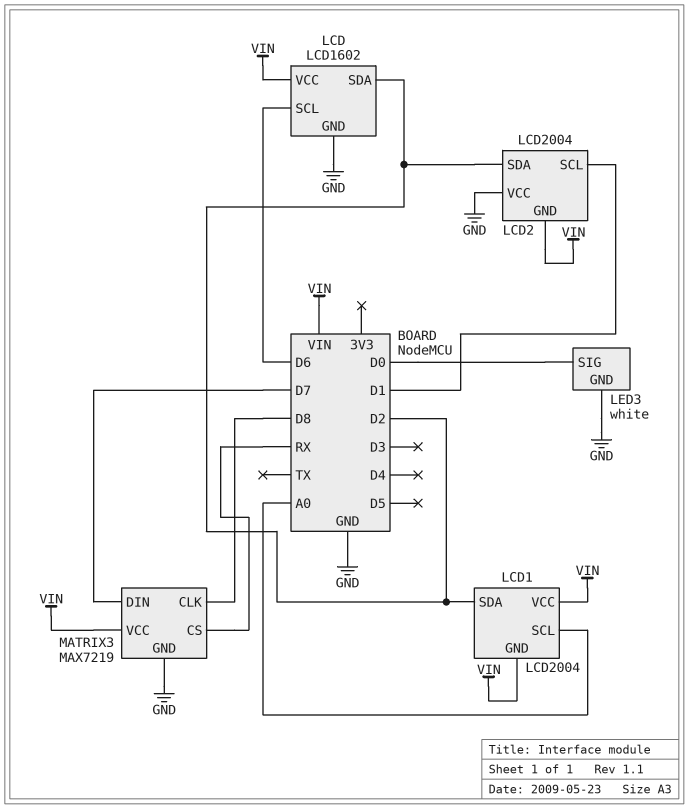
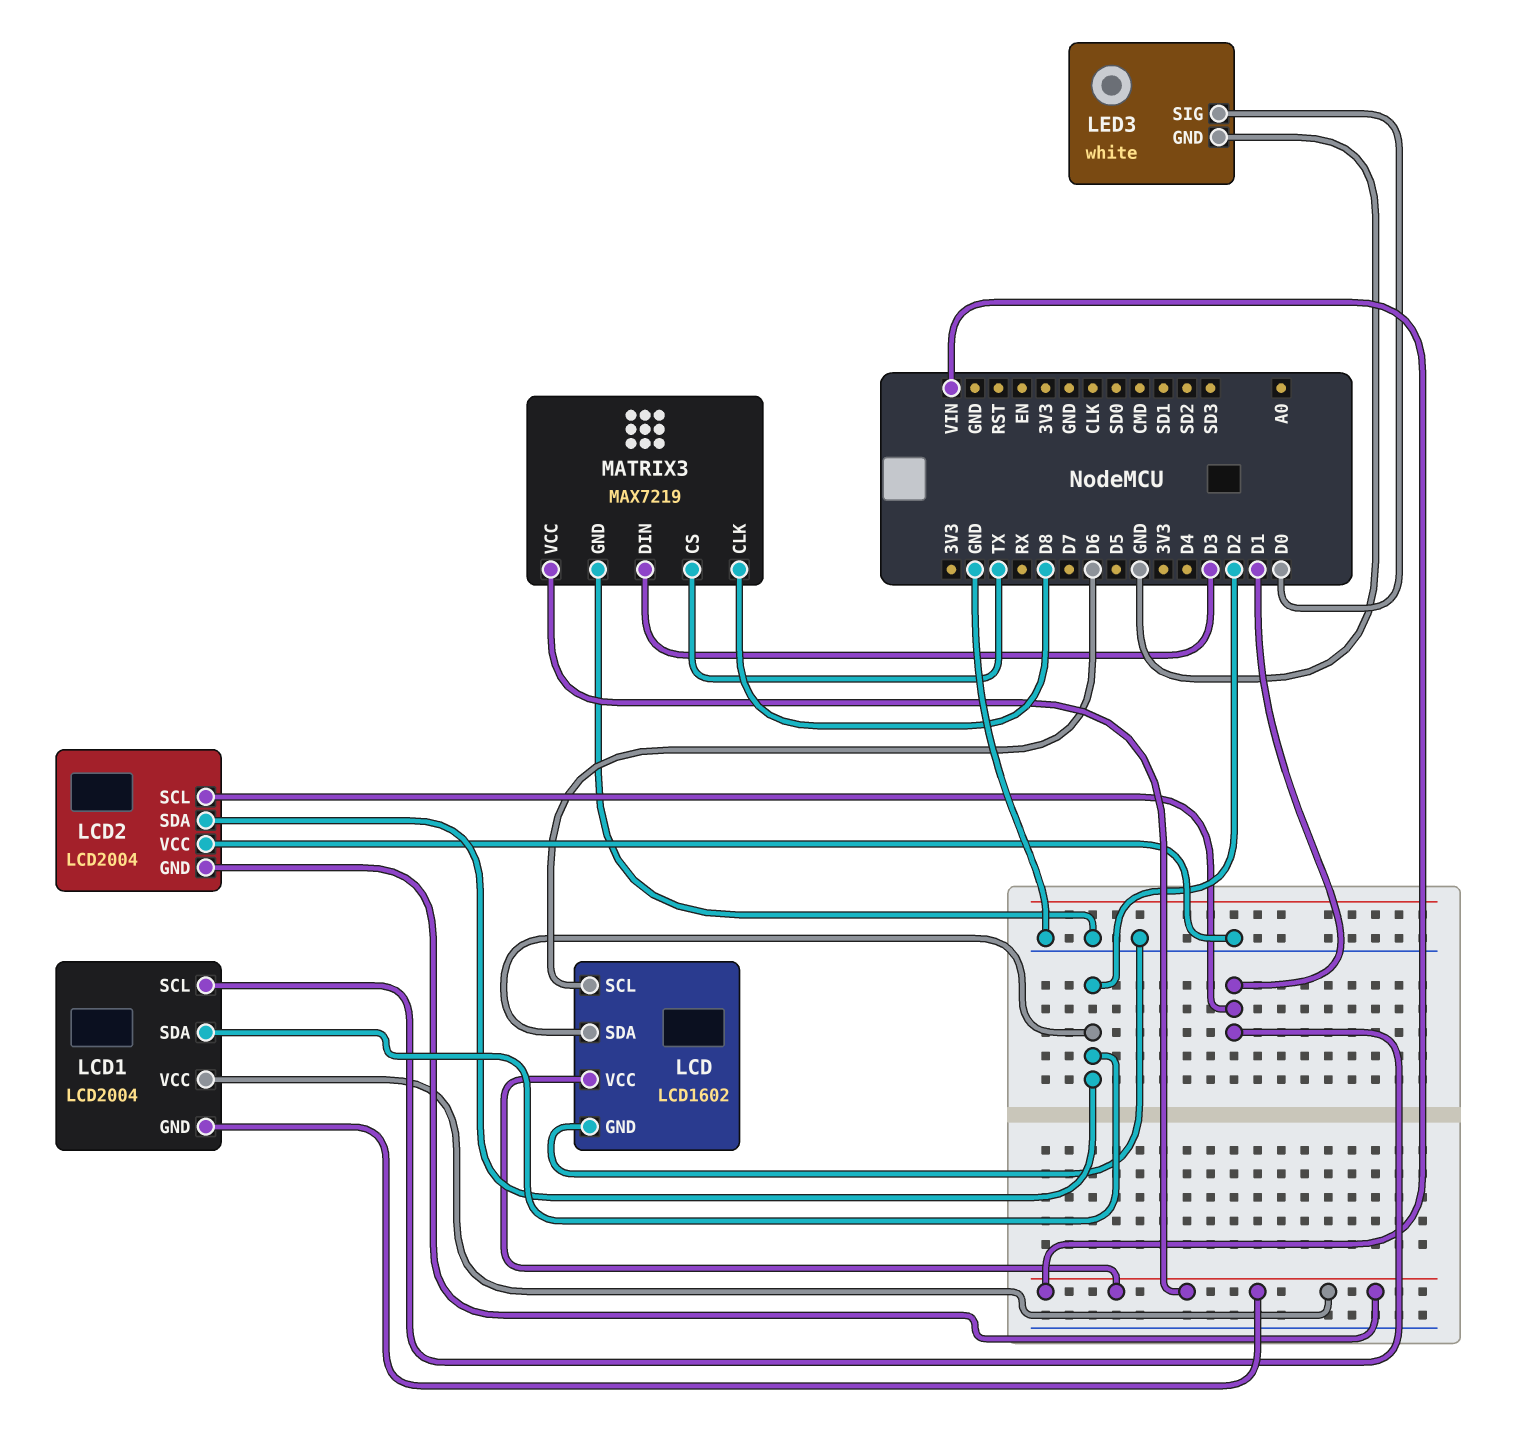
LCD1 pin SCL: A0 -> D1
MATRIX3 pin CS: RX -> TX
MATRIX3 pin DIN: D7 -> D3

